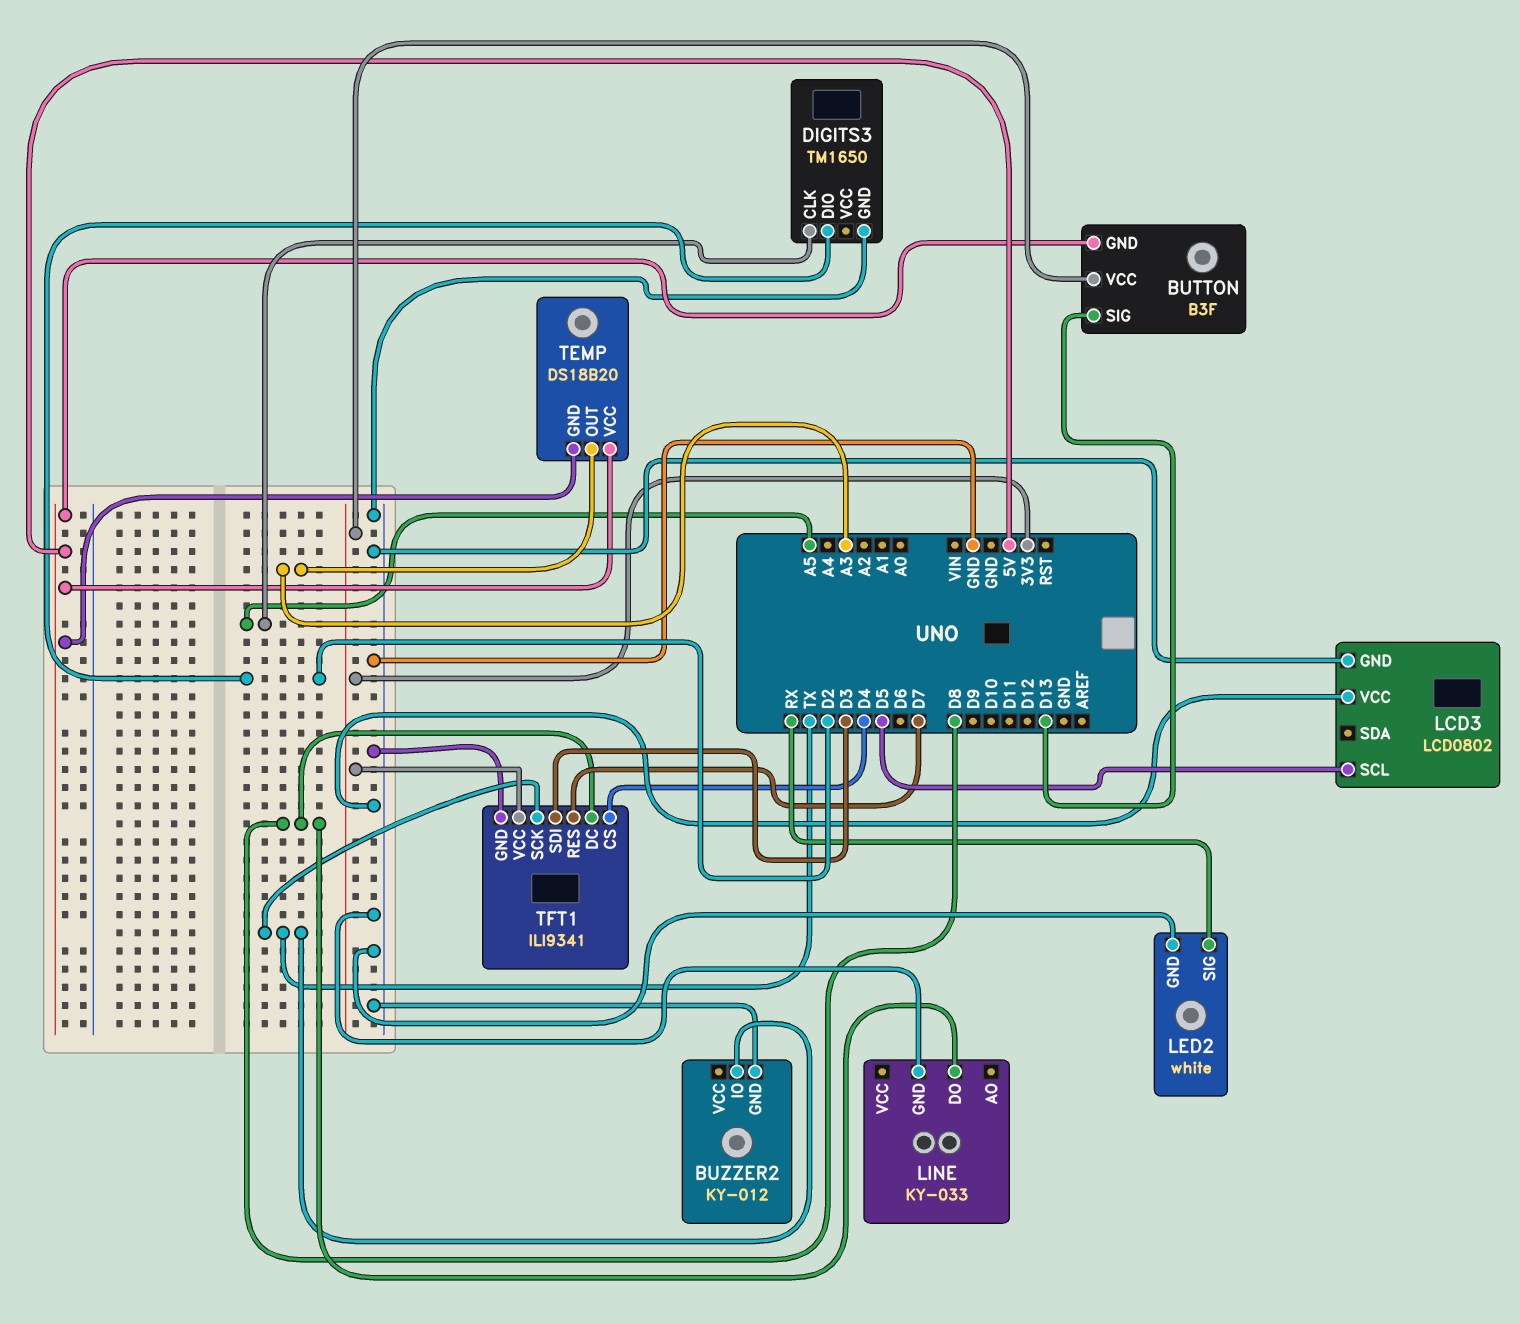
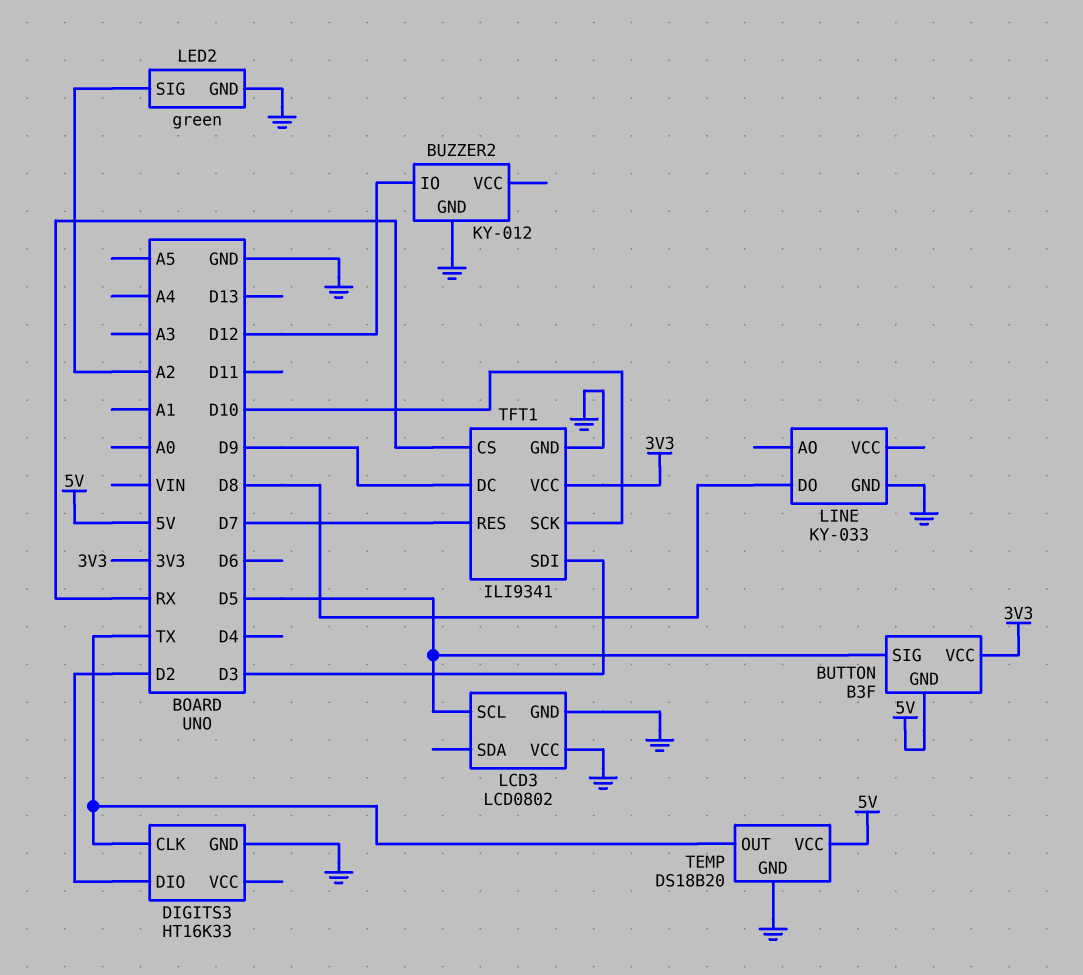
BUTTON pin SIG: D13 -> D5
BUZZER2 pin IO: TX -> D12
DIGITS3: TM1650 -> HT16K33
DIGITS3 pin CLK: A5 -> TX
LED2: white -> green
LED2 pin SIG: RX -> A2
TEMP pin GND: 5V -> GND
TEMP pin OUT: A3 -> TX
TFT1 pin CS: D4 -> RX
TFT1 pin DC: D8 -> D9
TFT1 pin SCK: TX -> D10

